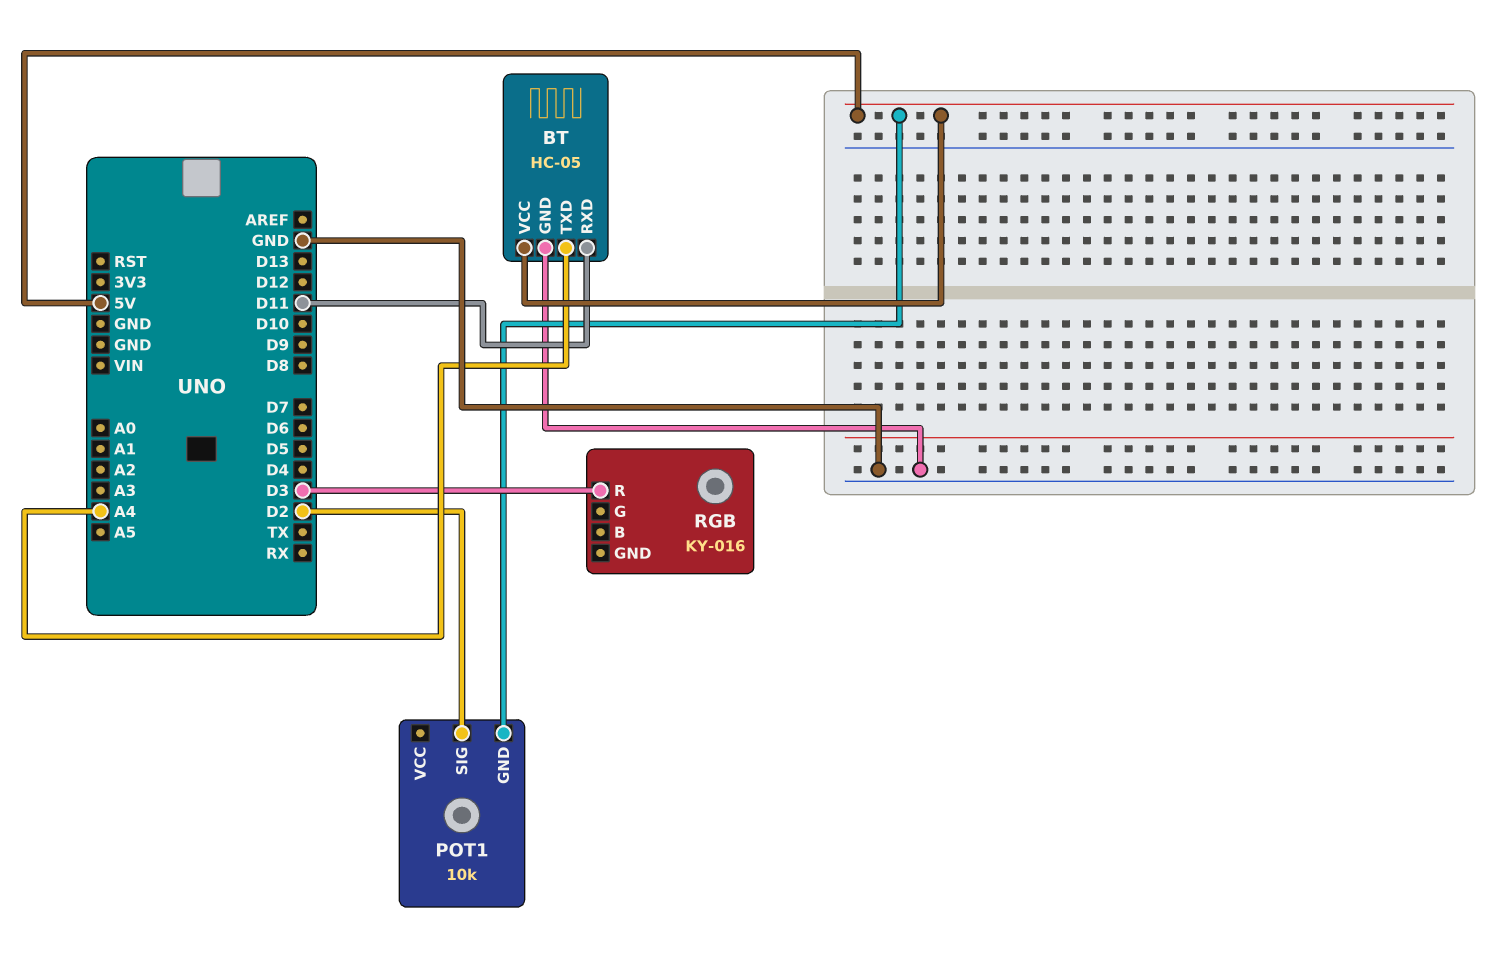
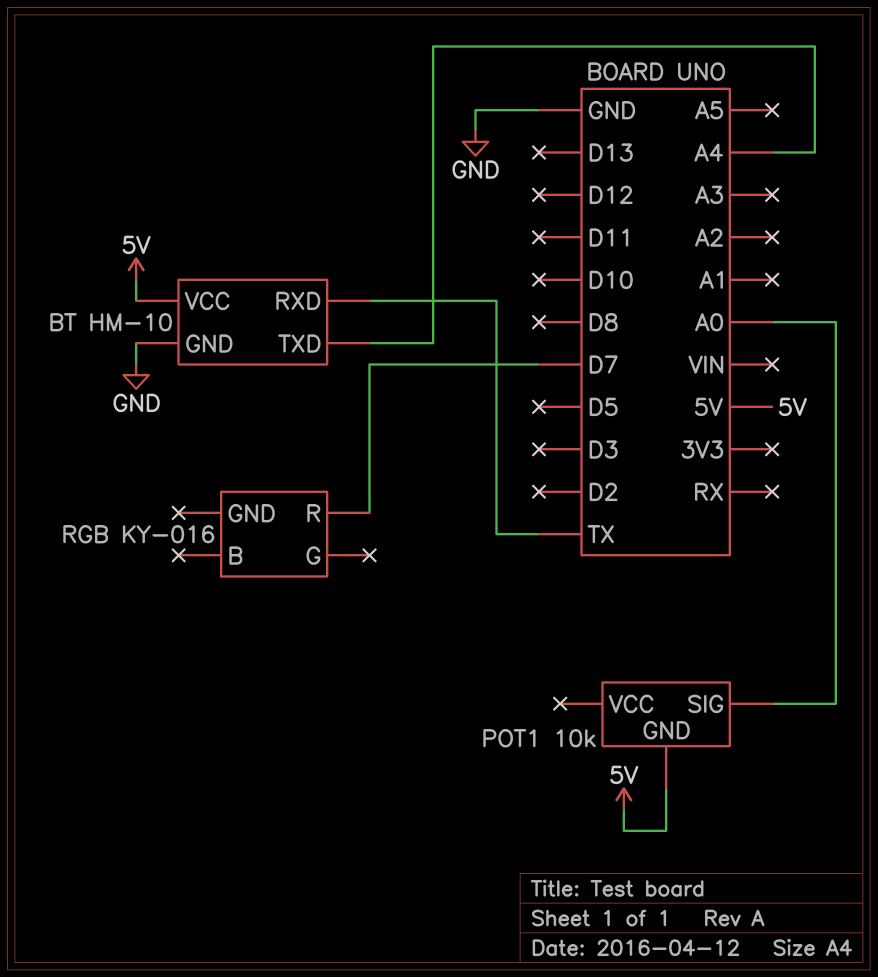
BT: HC-05 -> HM-10
BT pin RXD: D11 -> TX
POT1 pin SIG: D2 -> A0
RGB pin R: D3 -> D7

